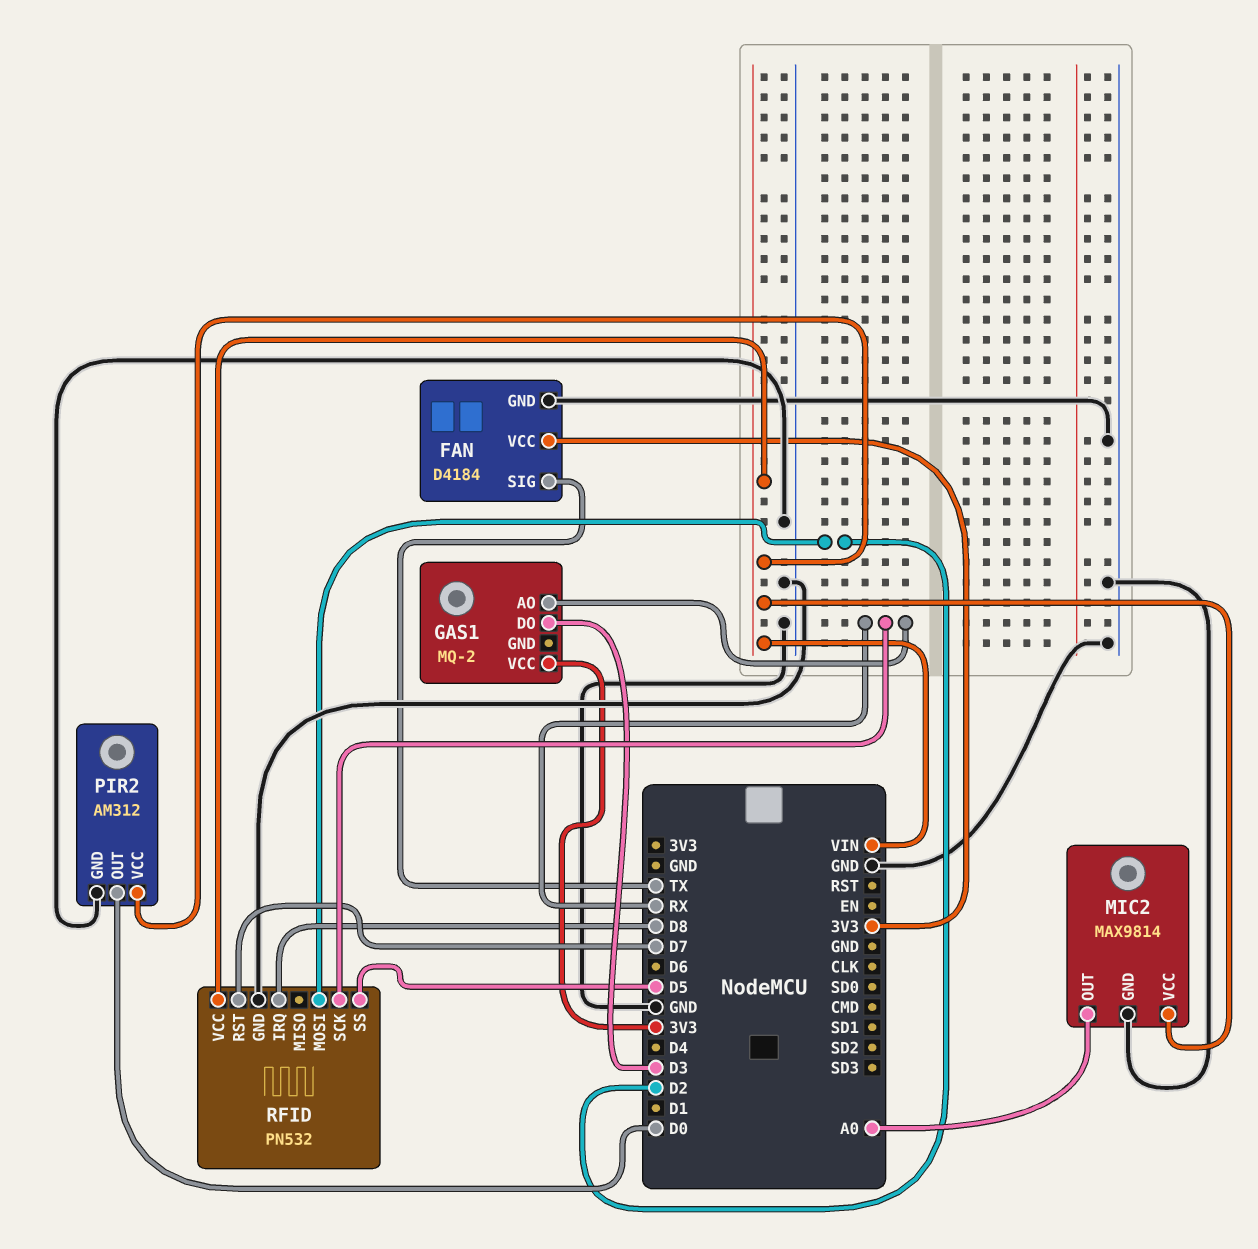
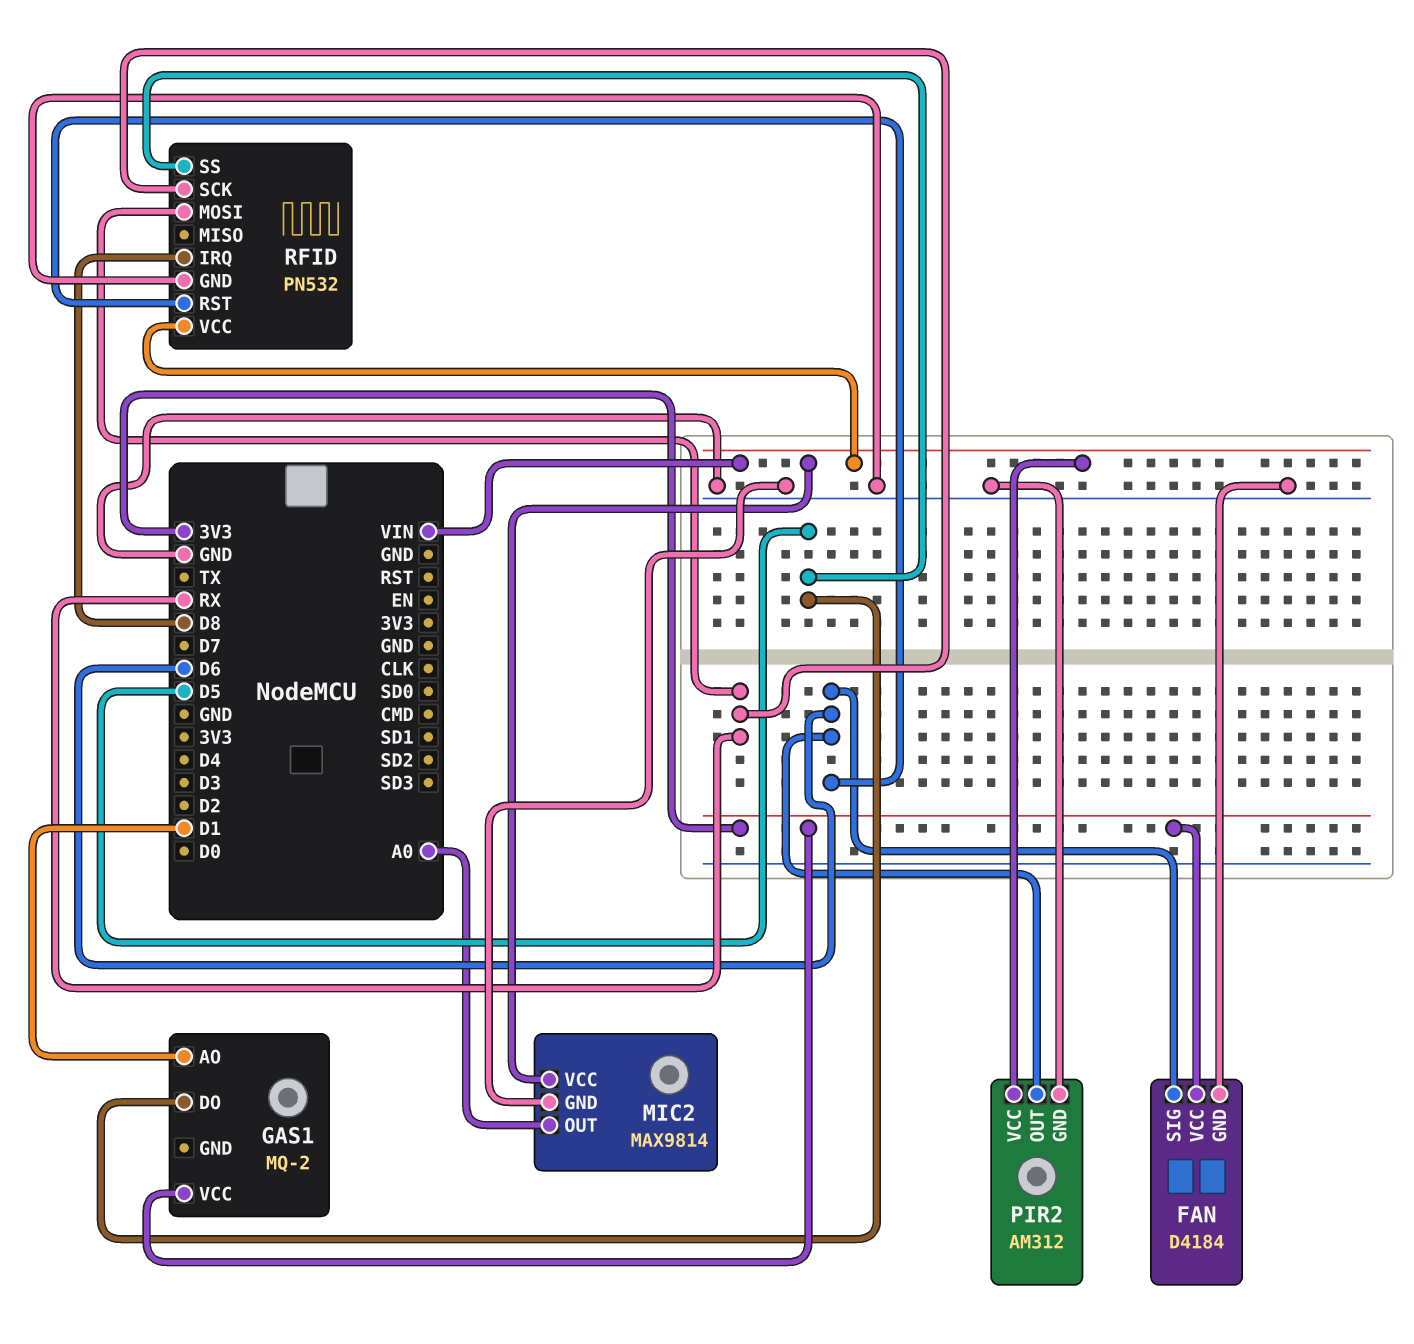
FAN pin SIG: TX -> D6
GAS1 pin AO: RX -> D1
GAS1 pin DO: D3 -> D5
PIR2 pin OUT: D0 -> D6
RFID pin MOSI: D2 -> RX
RFID pin RST: D7 -> D6

